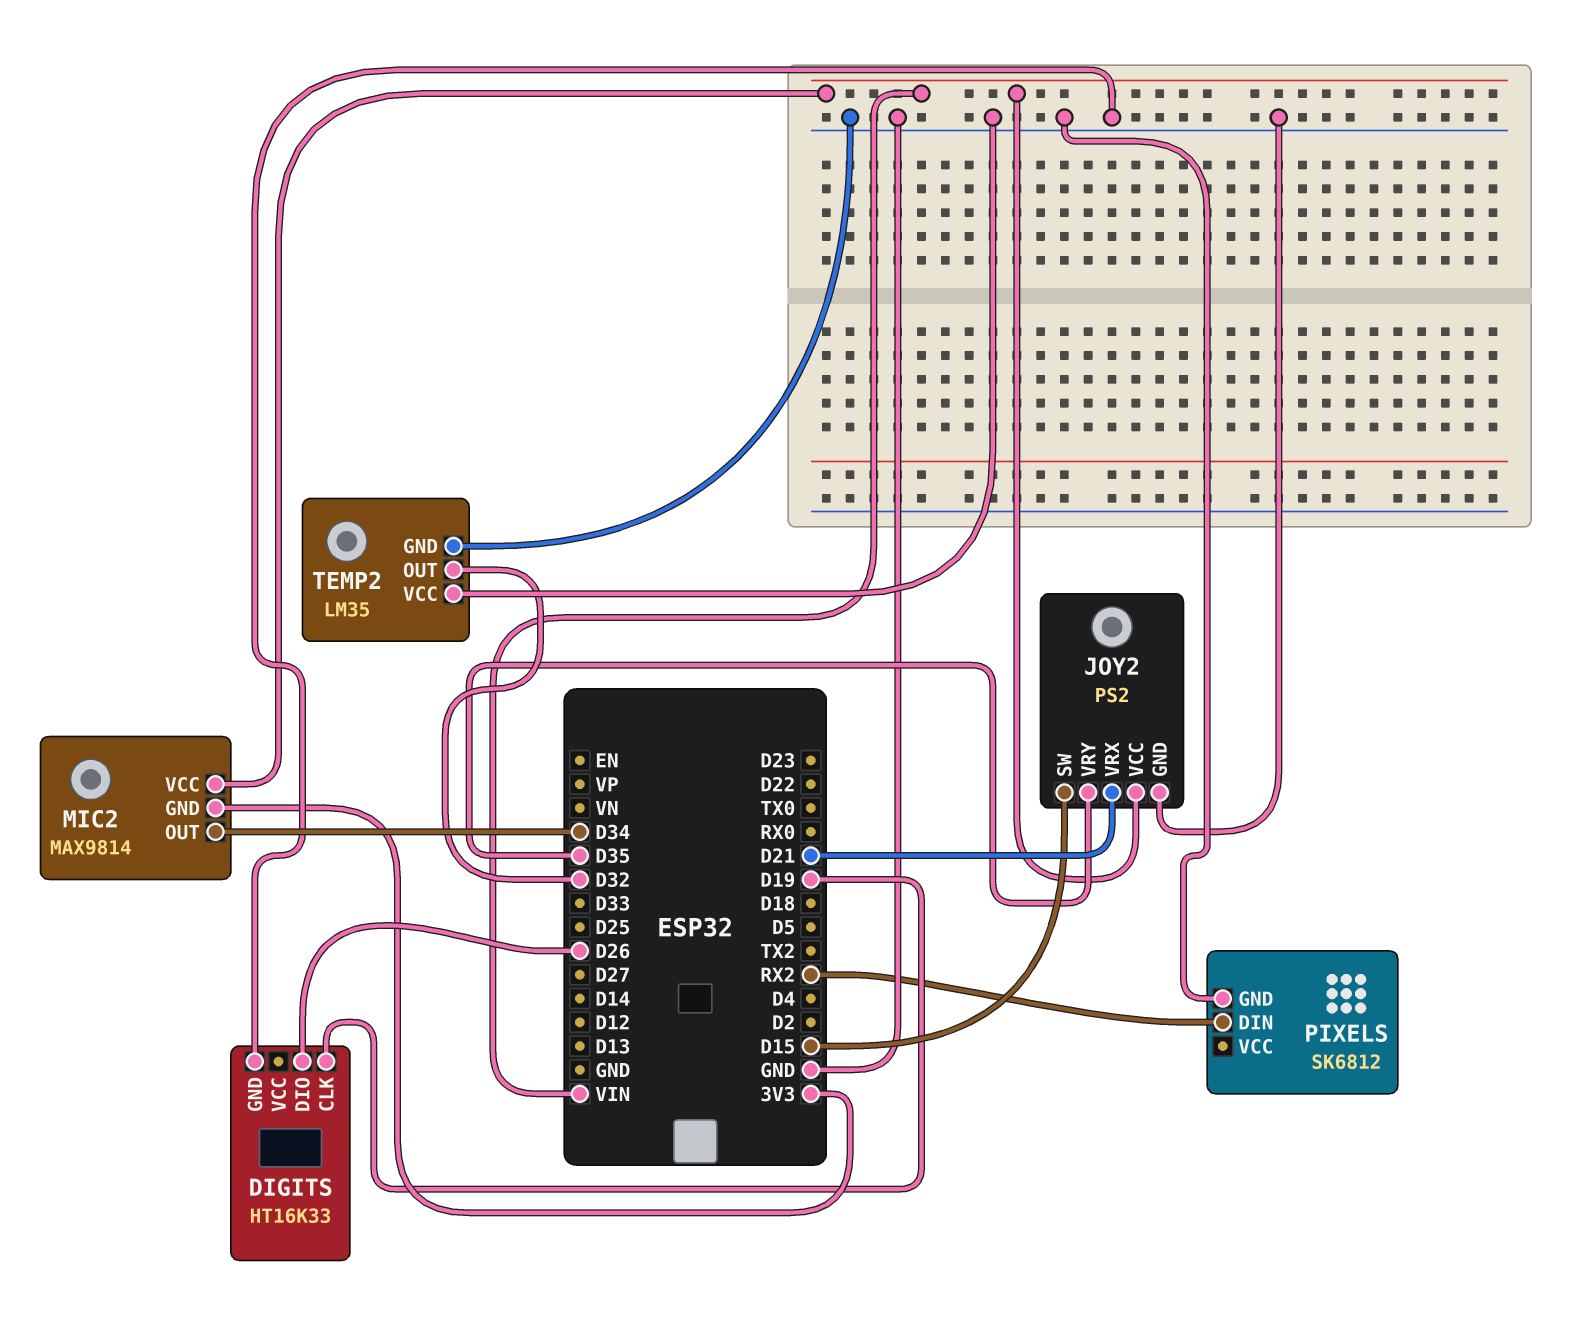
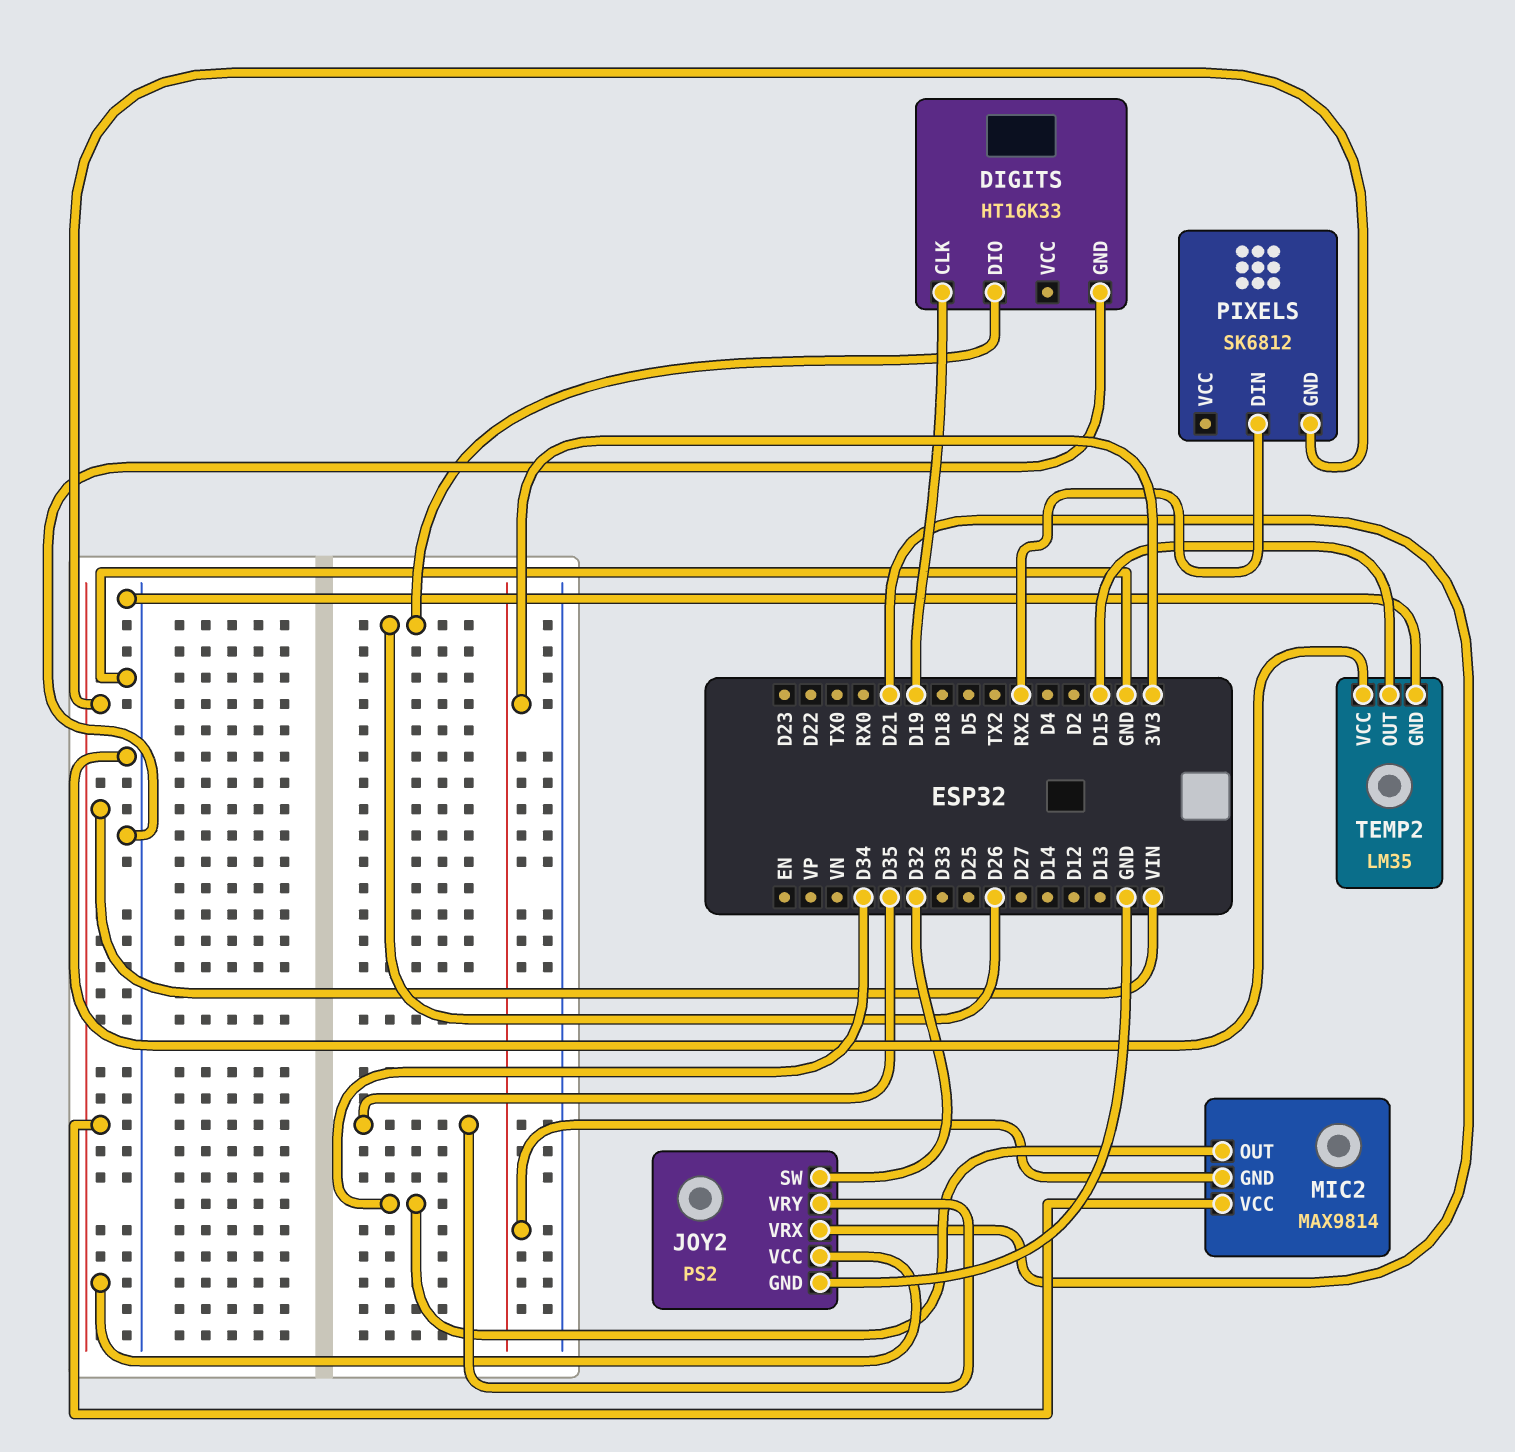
JOY2 pin SW: D15 -> D32
PIXELS pin GND: GND -> VIN
TEMP2 pin OUT: D32 -> D15

